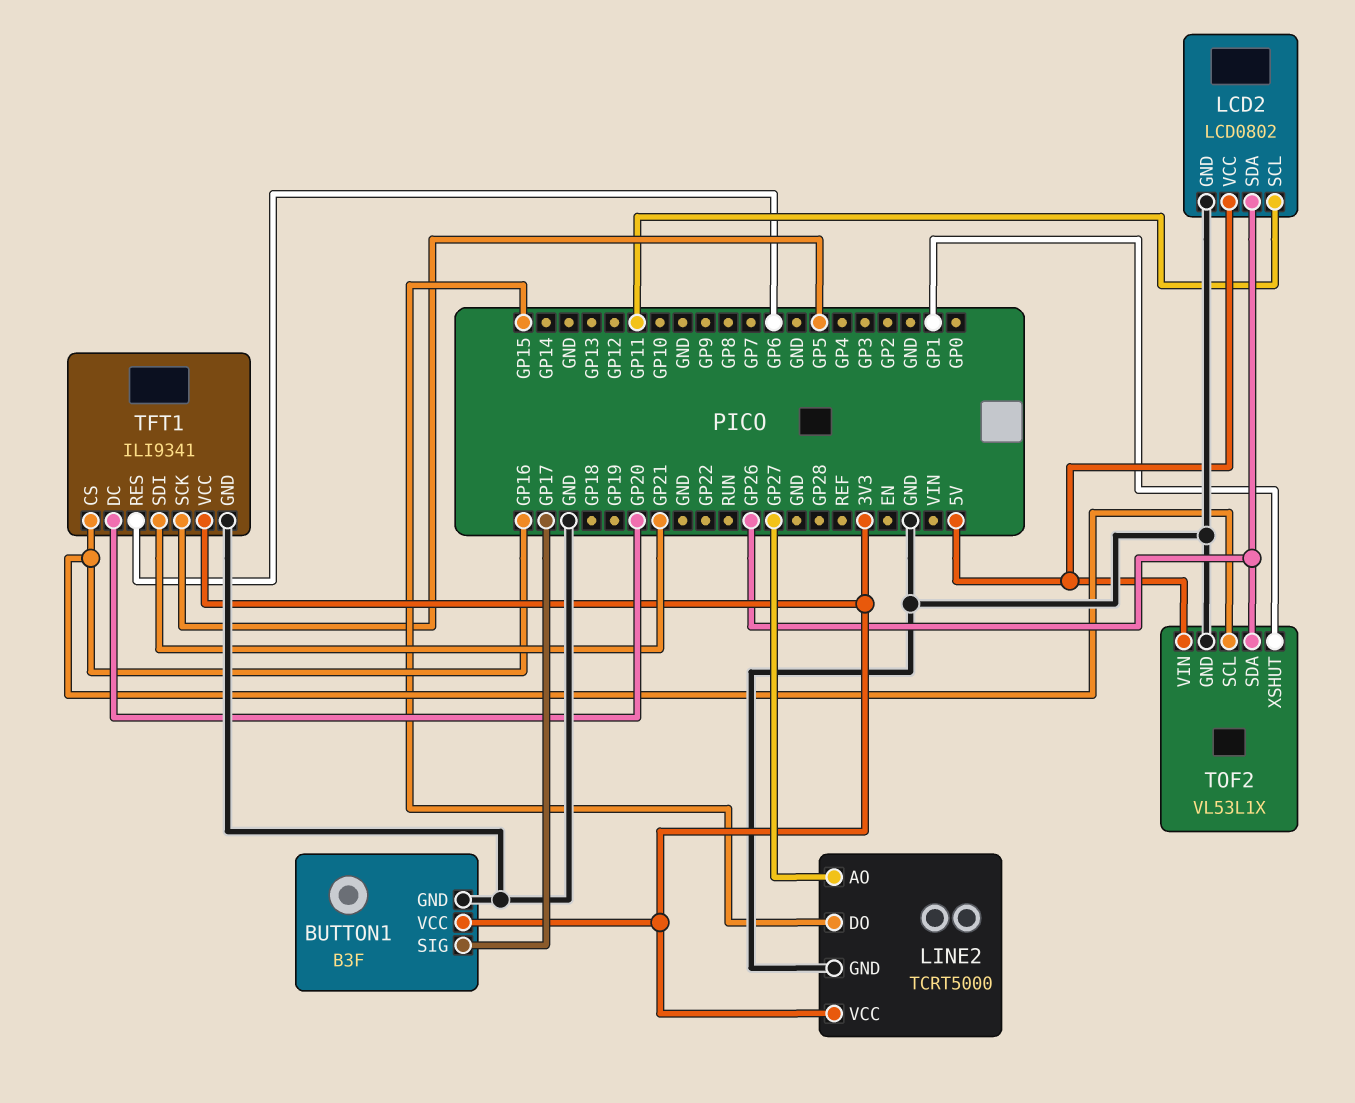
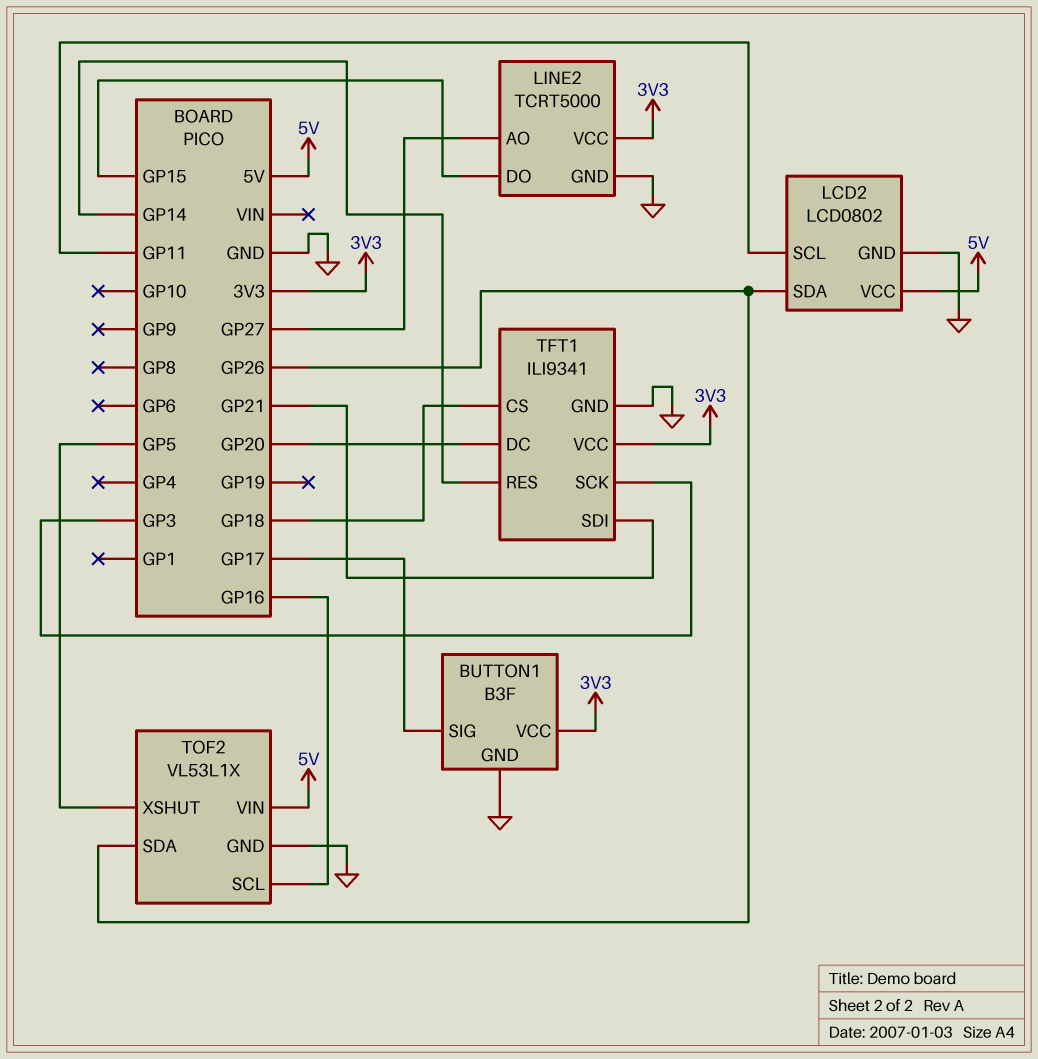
TFT1 pin CS: GP16 -> GP18
TFT1 pin RES: GP6 -> GP14
TFT1 pin SCK: GP5 -> GP3
TOF2 pin XSHUT: GP1 -> GP5

